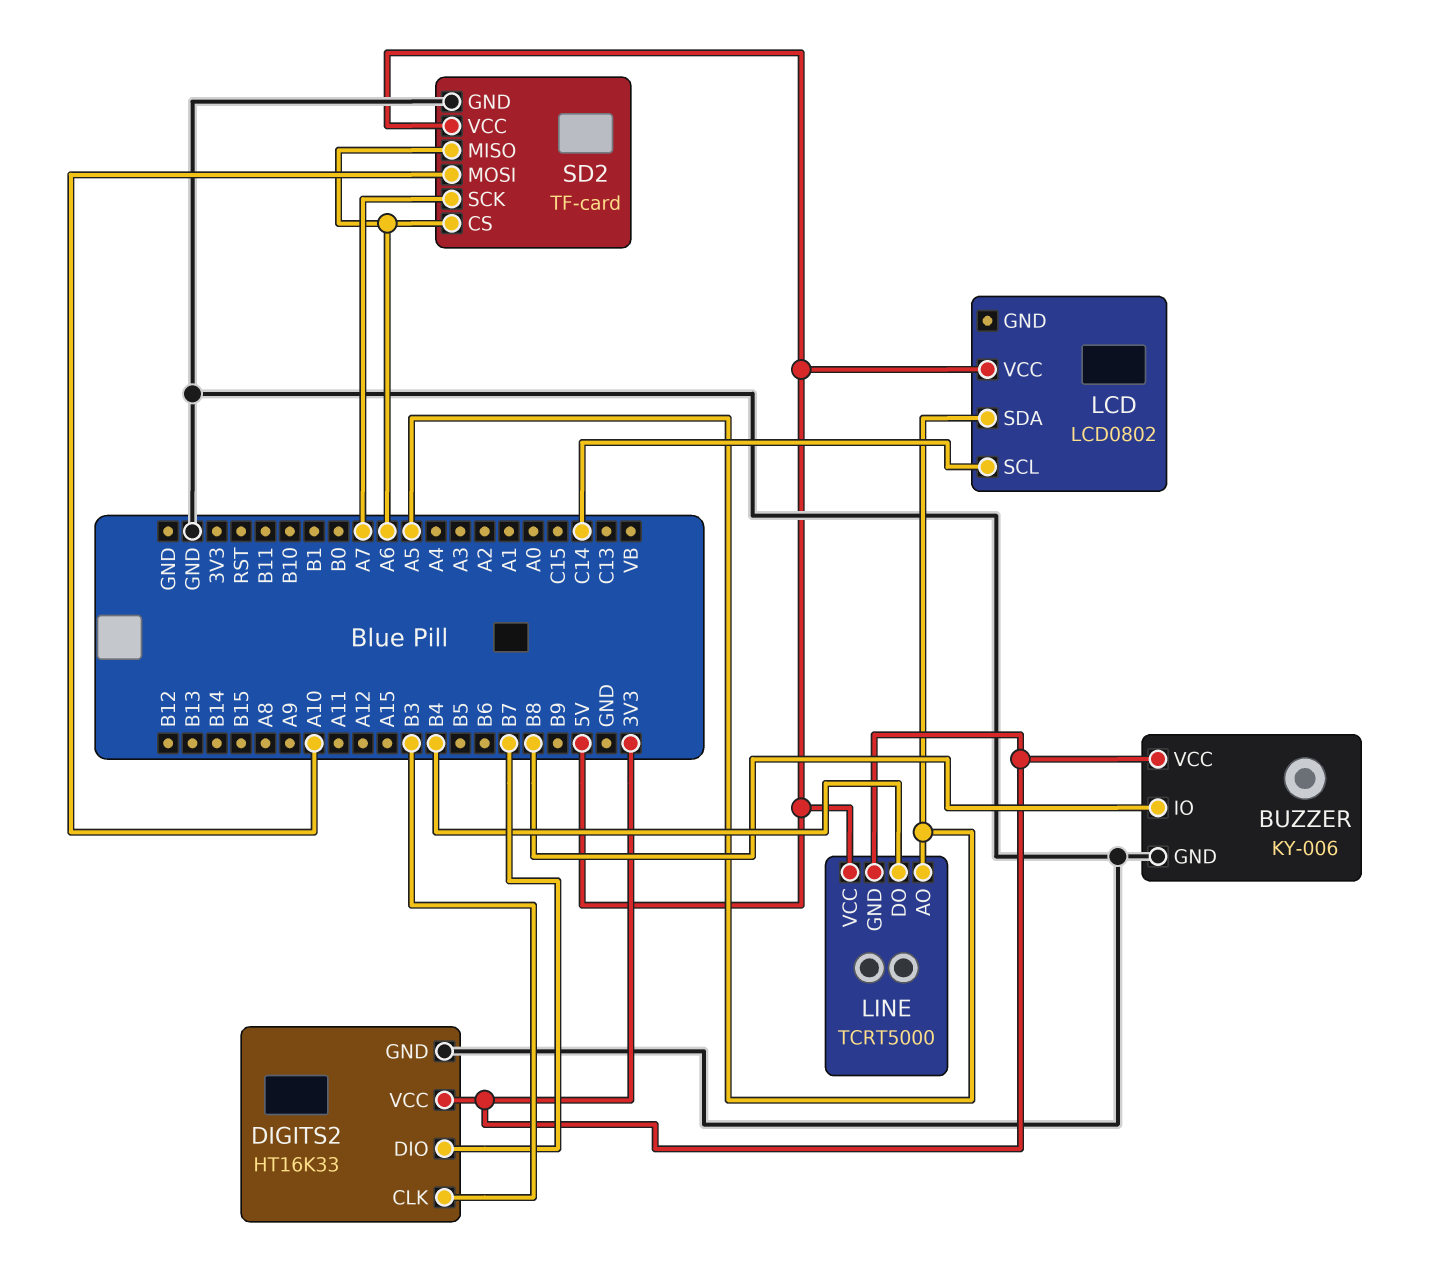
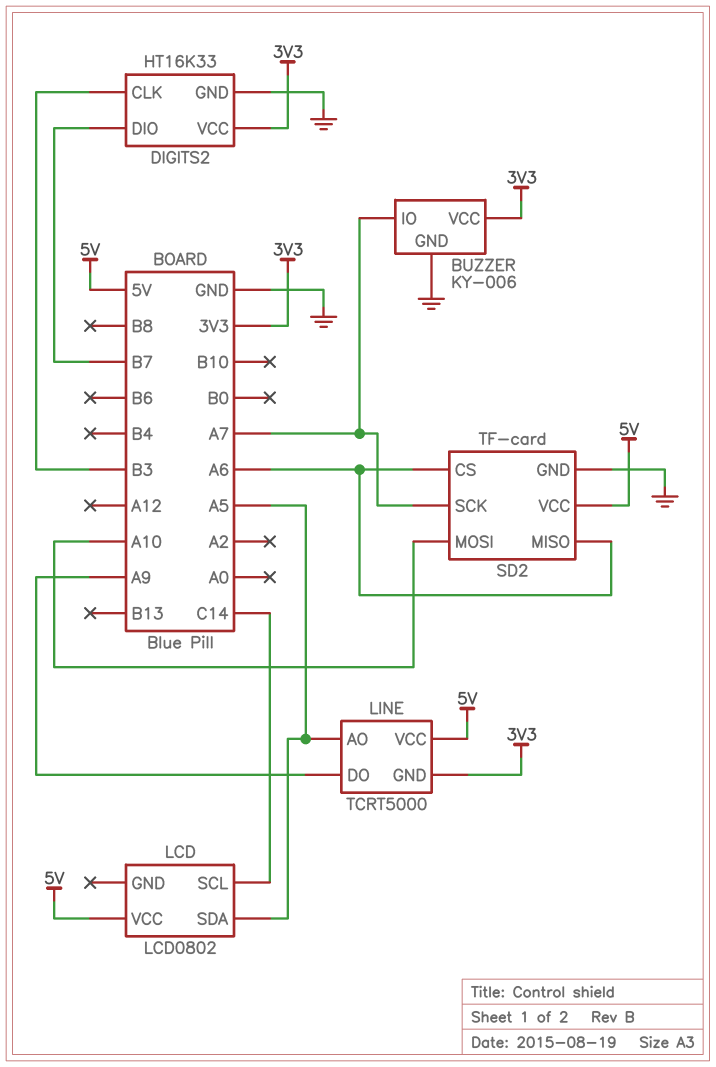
BUZZER pin IO: B8 -> A7
LINE pin DO: B4 -> A9

